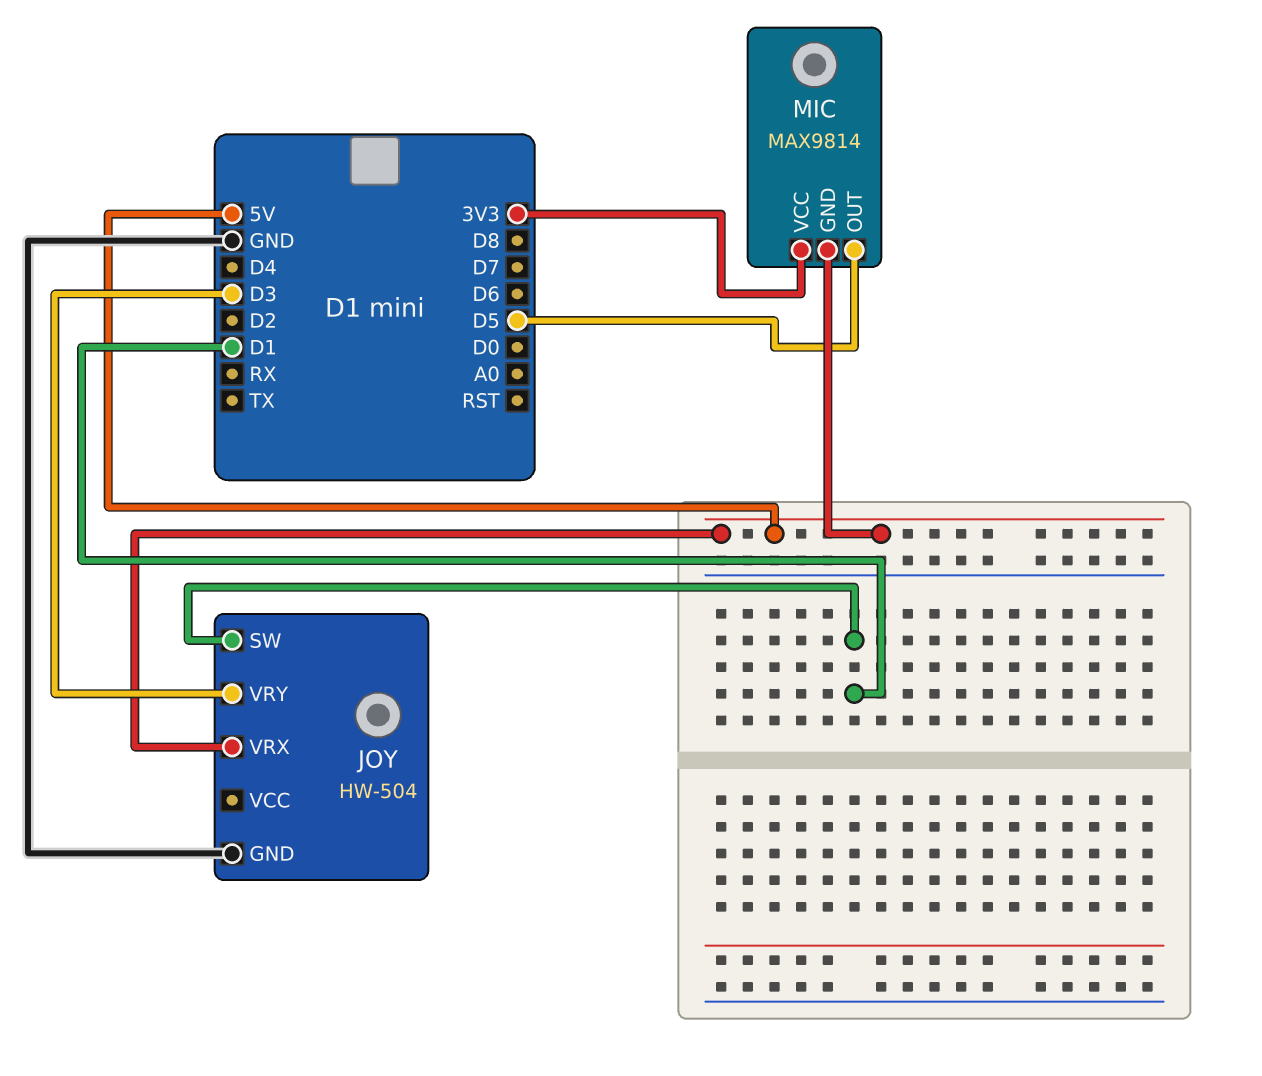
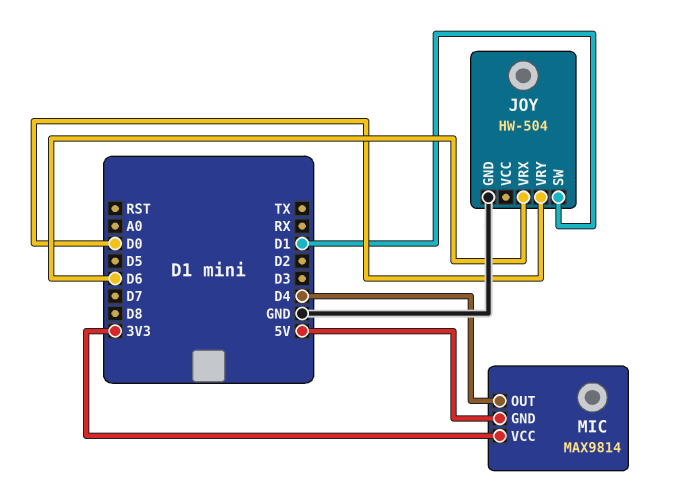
JOY pin VRX: 5V -> D6
JOY pin VRY: D3 -> D0
MIC pin OUT: D5 -> D4

